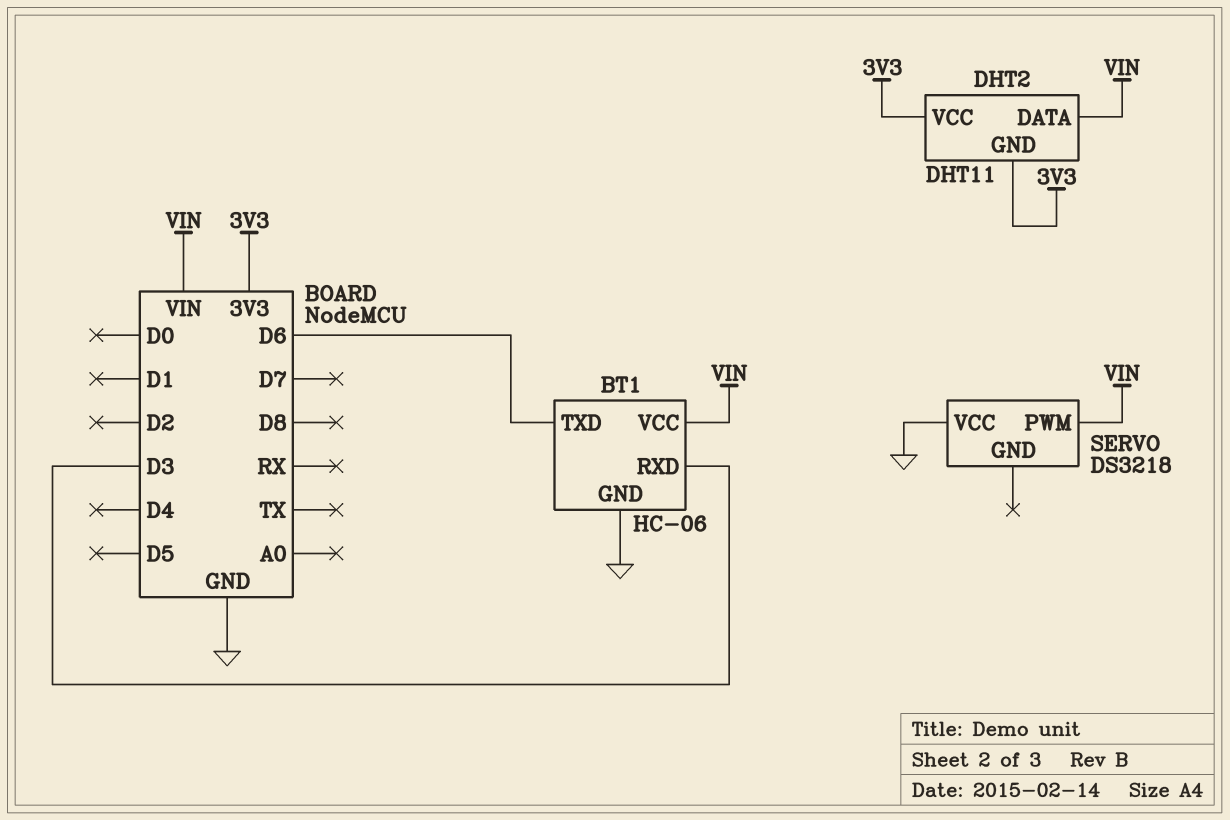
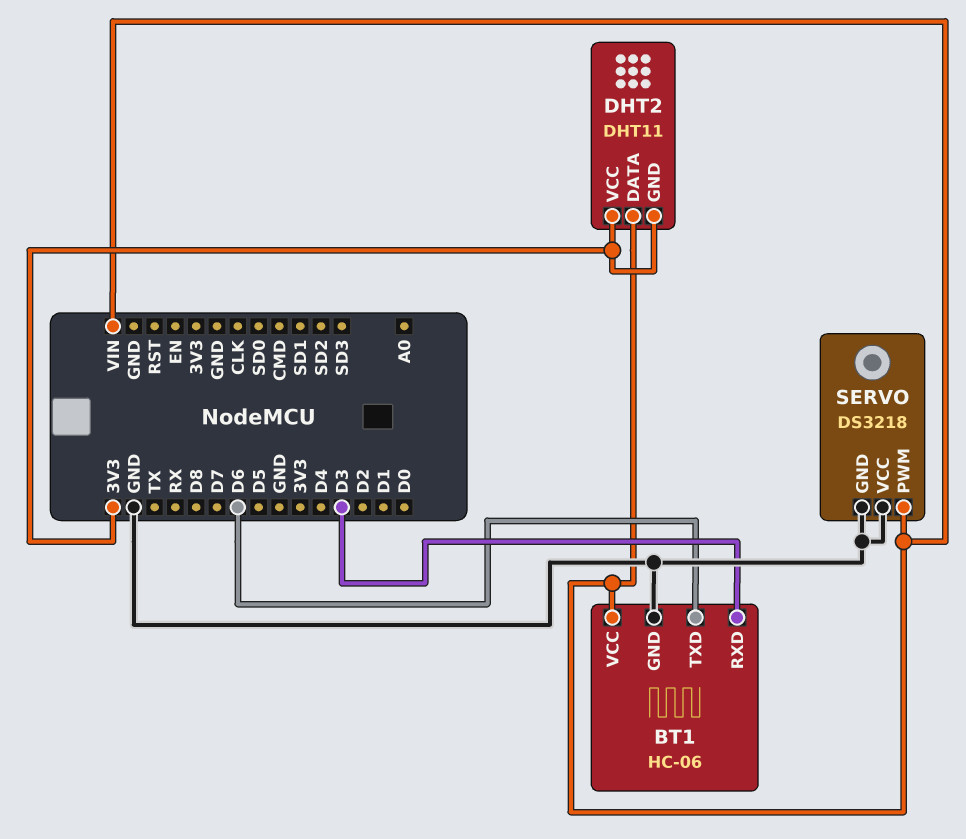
SERVO pin GND: none -> GND

